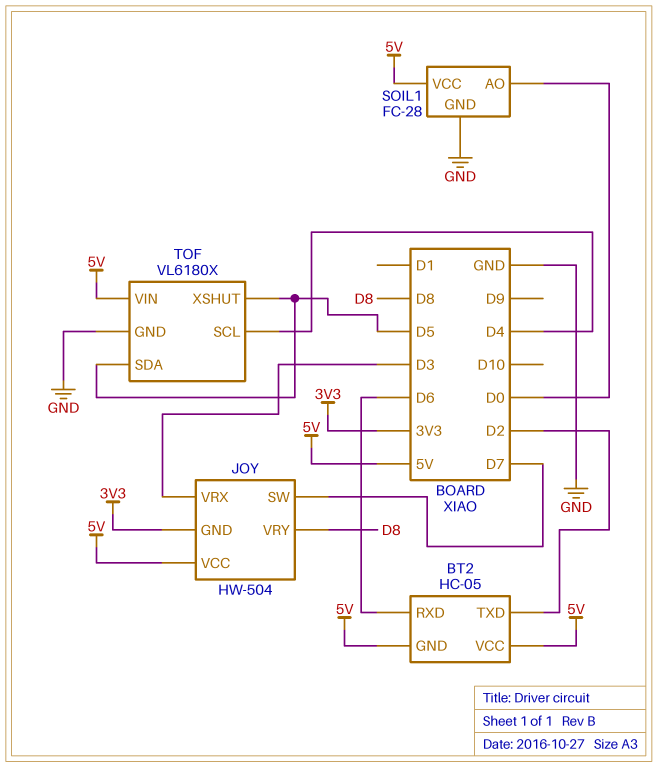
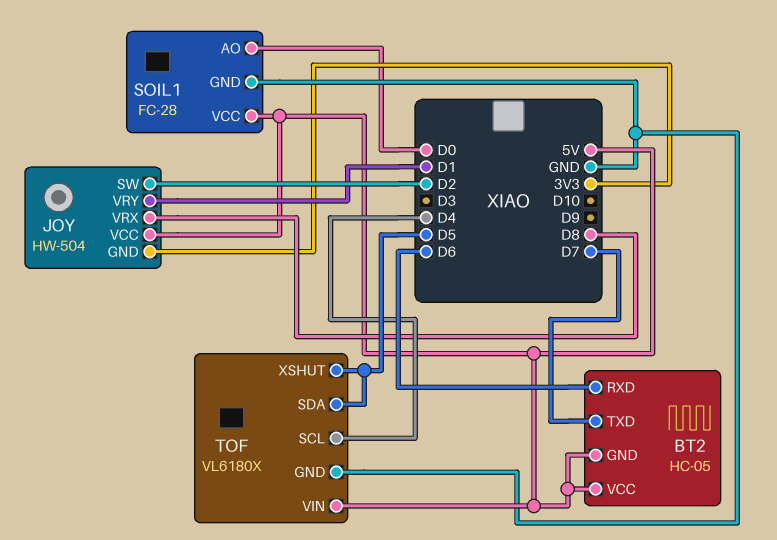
BT2 pin TXD: D2 -> D7
JOY pin SW: D7 -> D2
JOY pin VRX: D3 -> D8
JOY pin VRY: D8 -> D1

